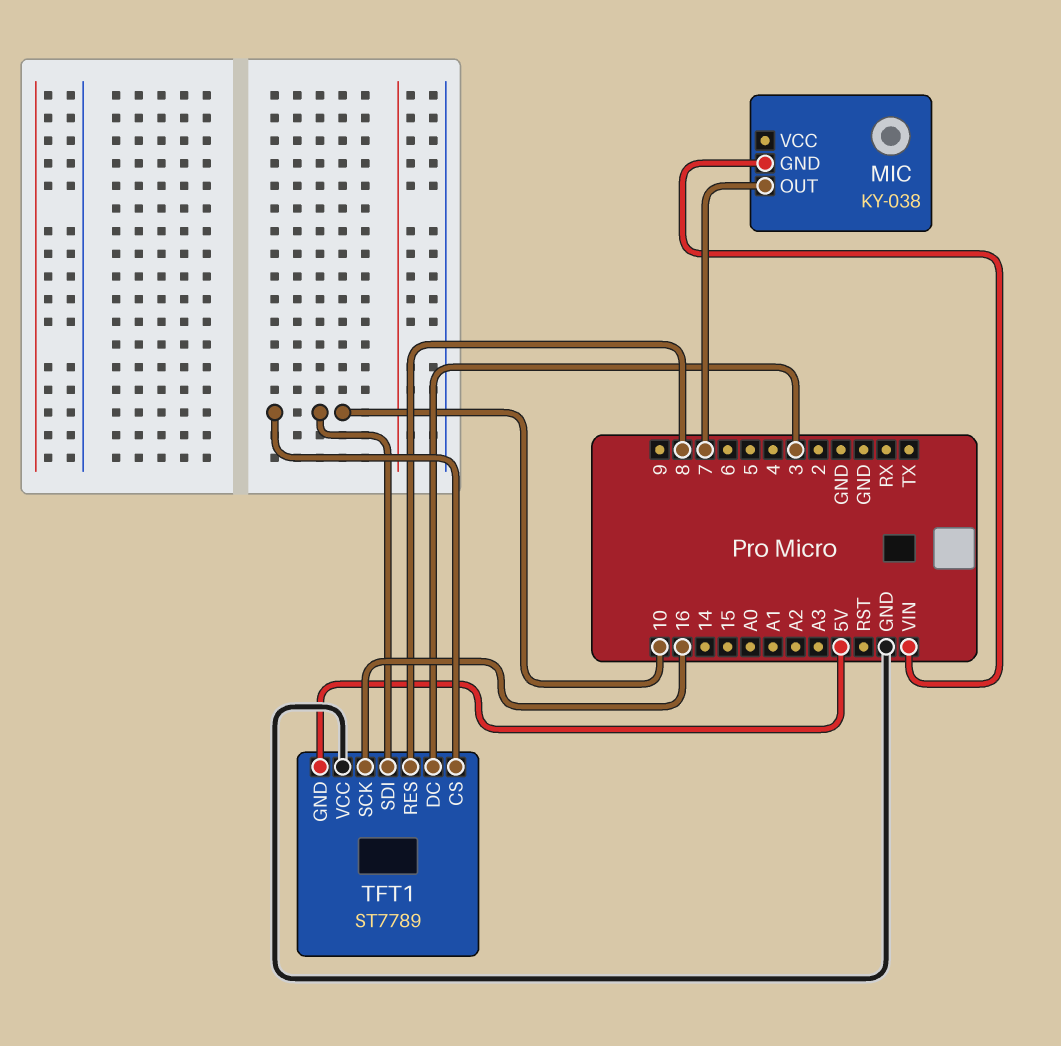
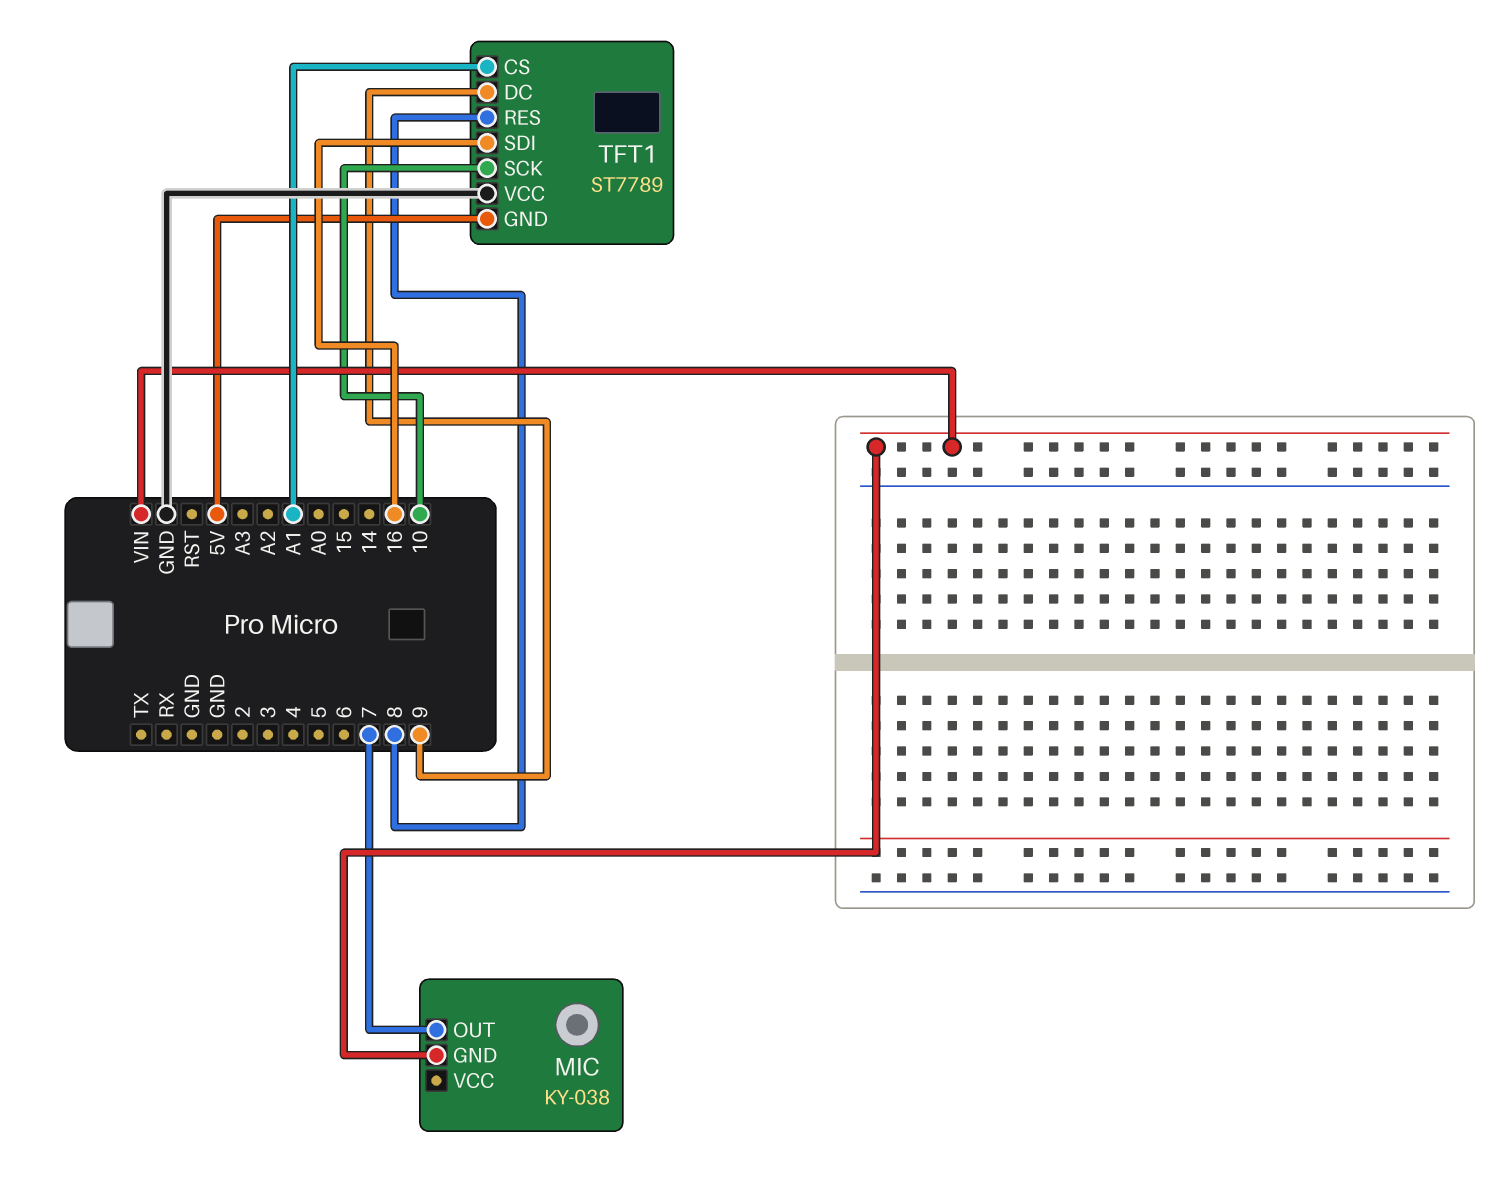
TFT1 pin CS: 10 -> A1
TFT1 pin DC: 3 -> 9
TFT1 pin SCK: 16 -> 10
TFT1 pin SDI: 10 -> 16

